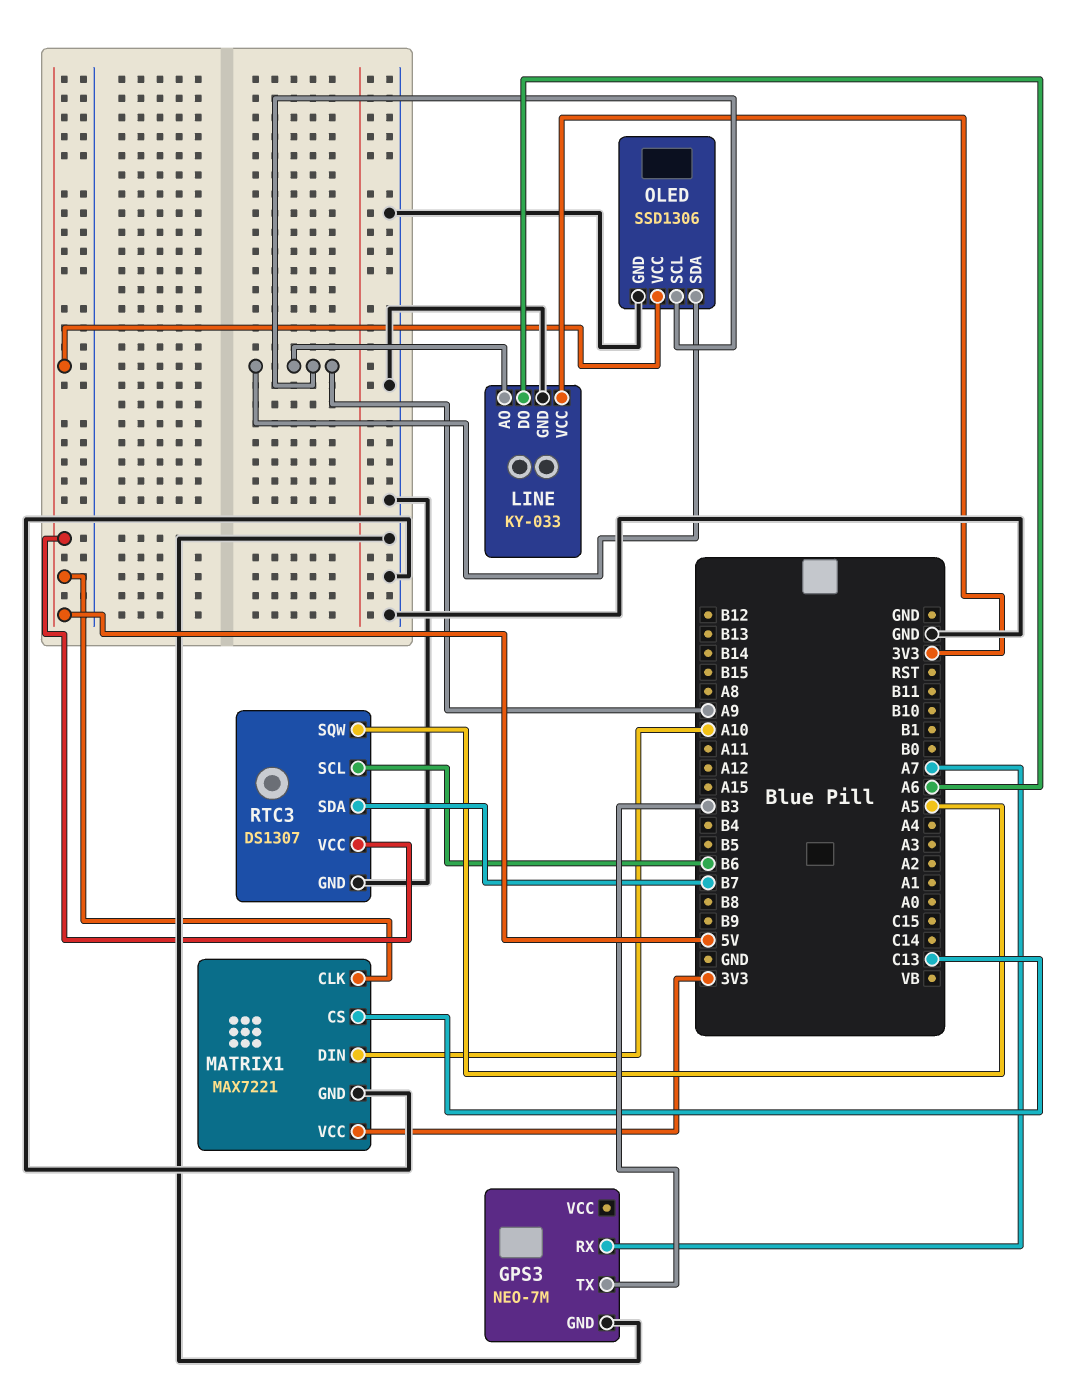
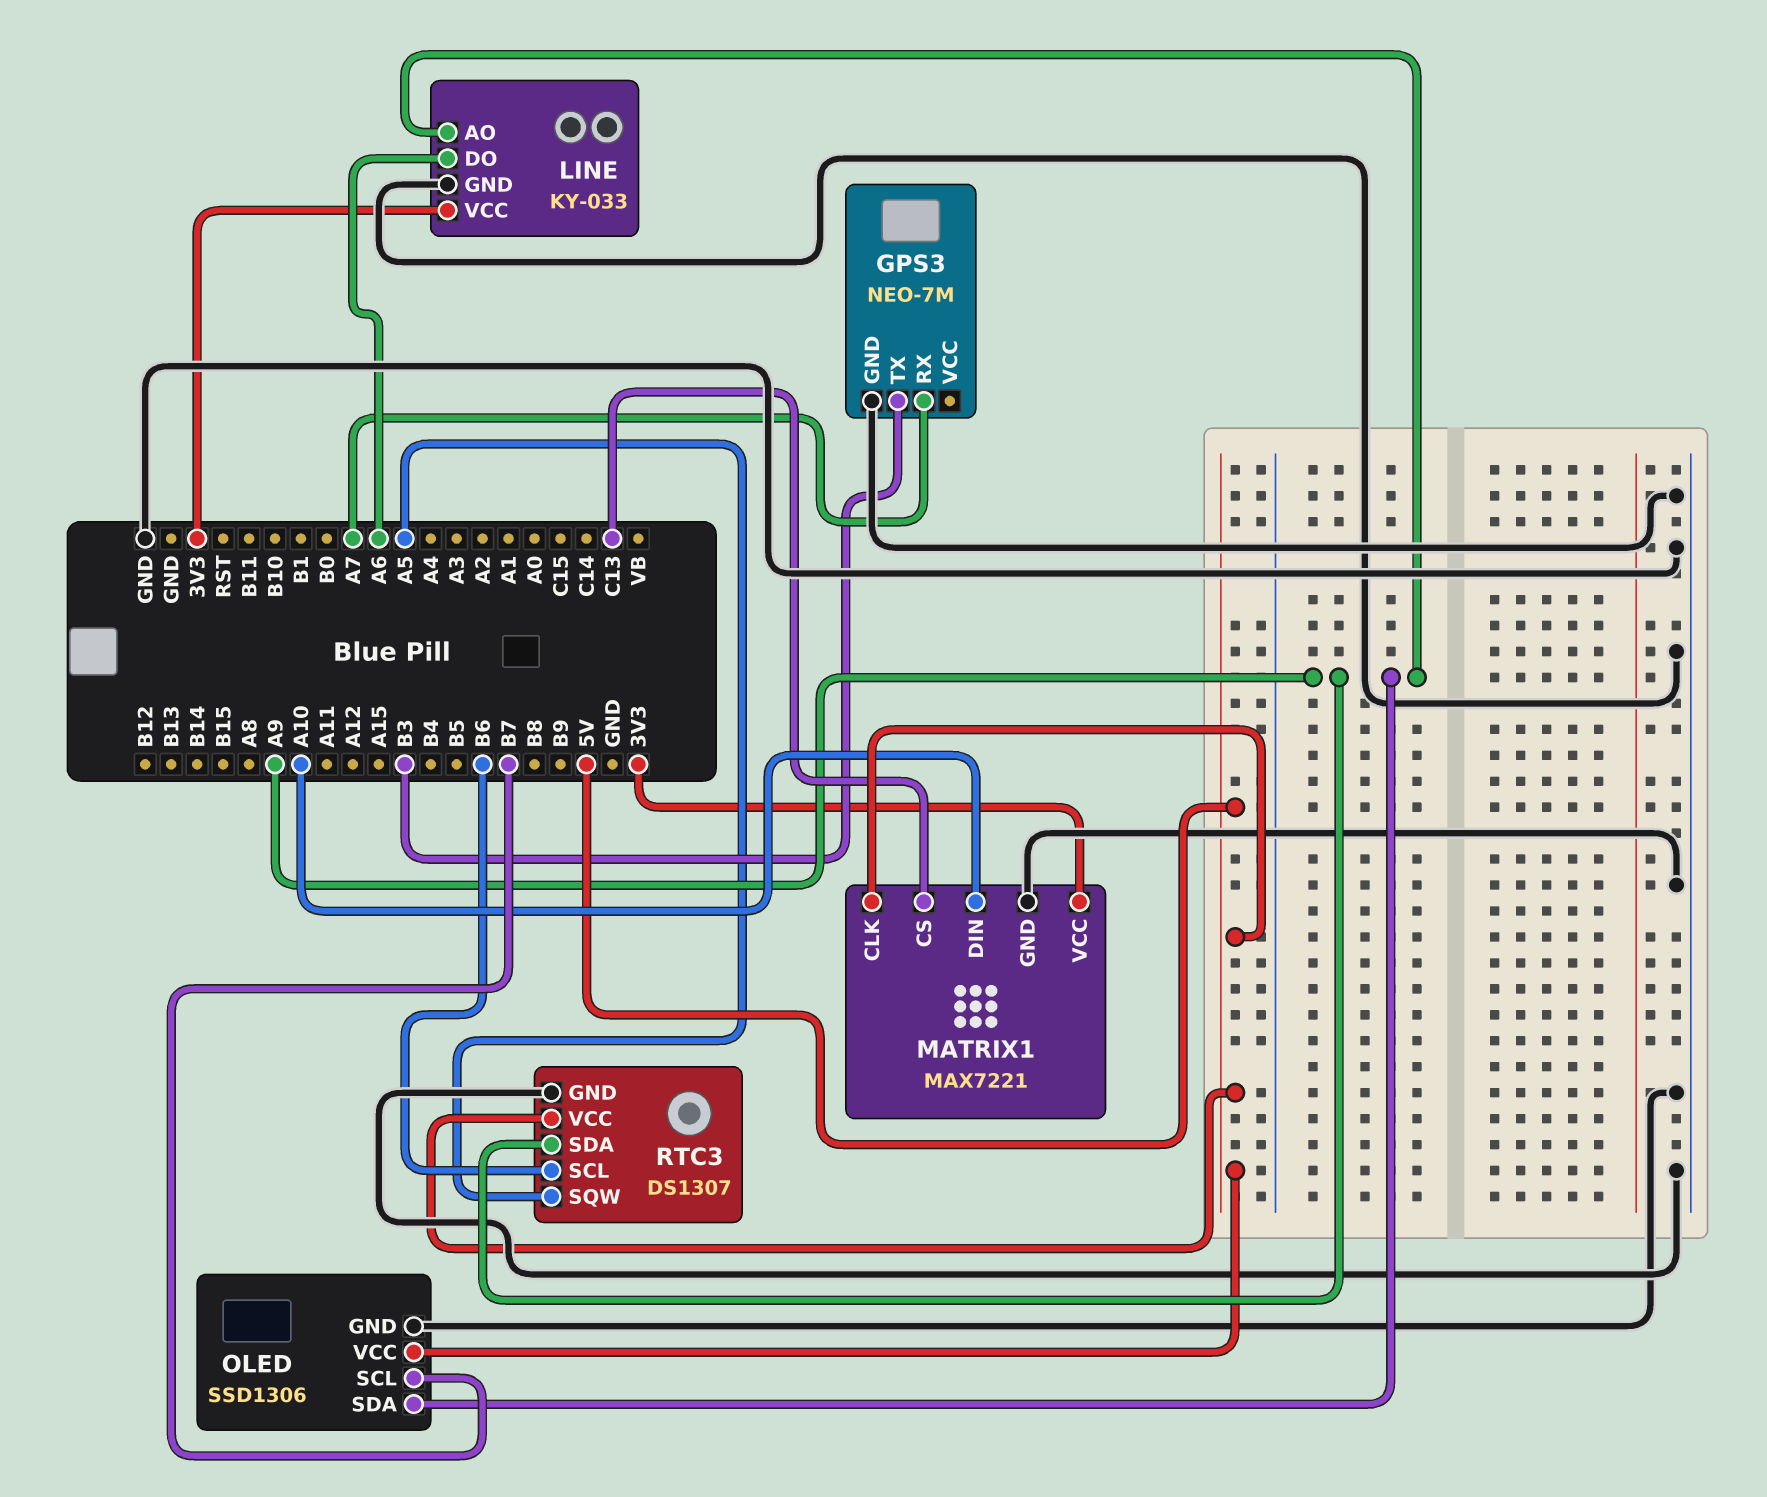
OLED pin SCL: A9 -> B7
RTC3 pin SDA: B7 -> A9

